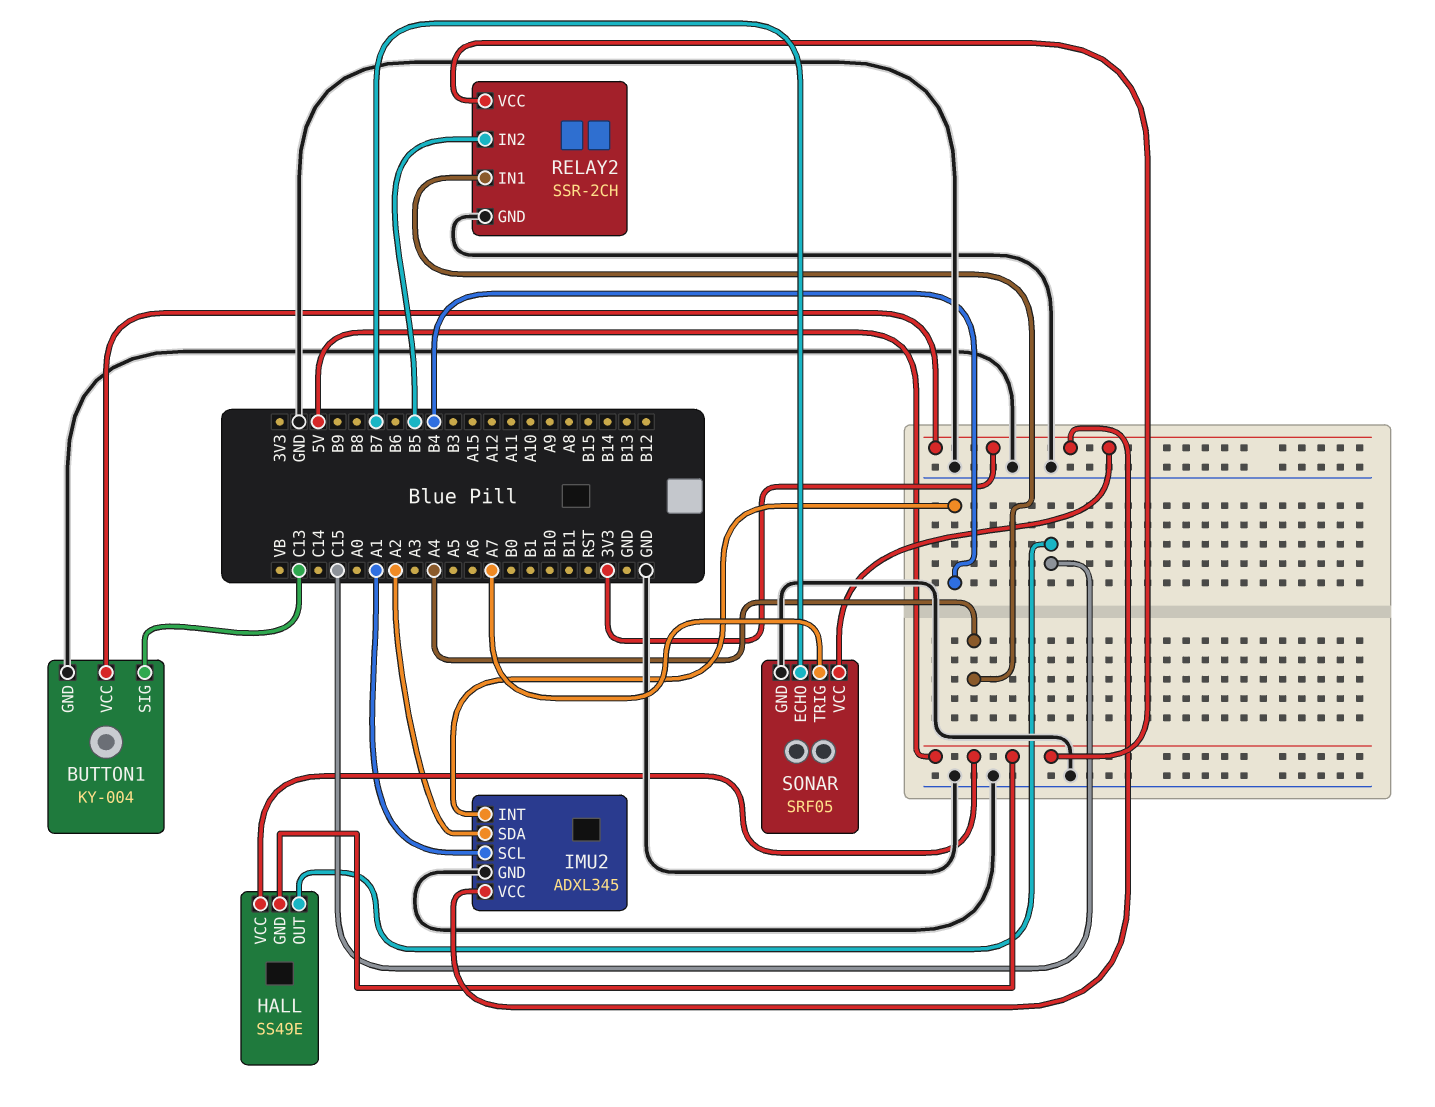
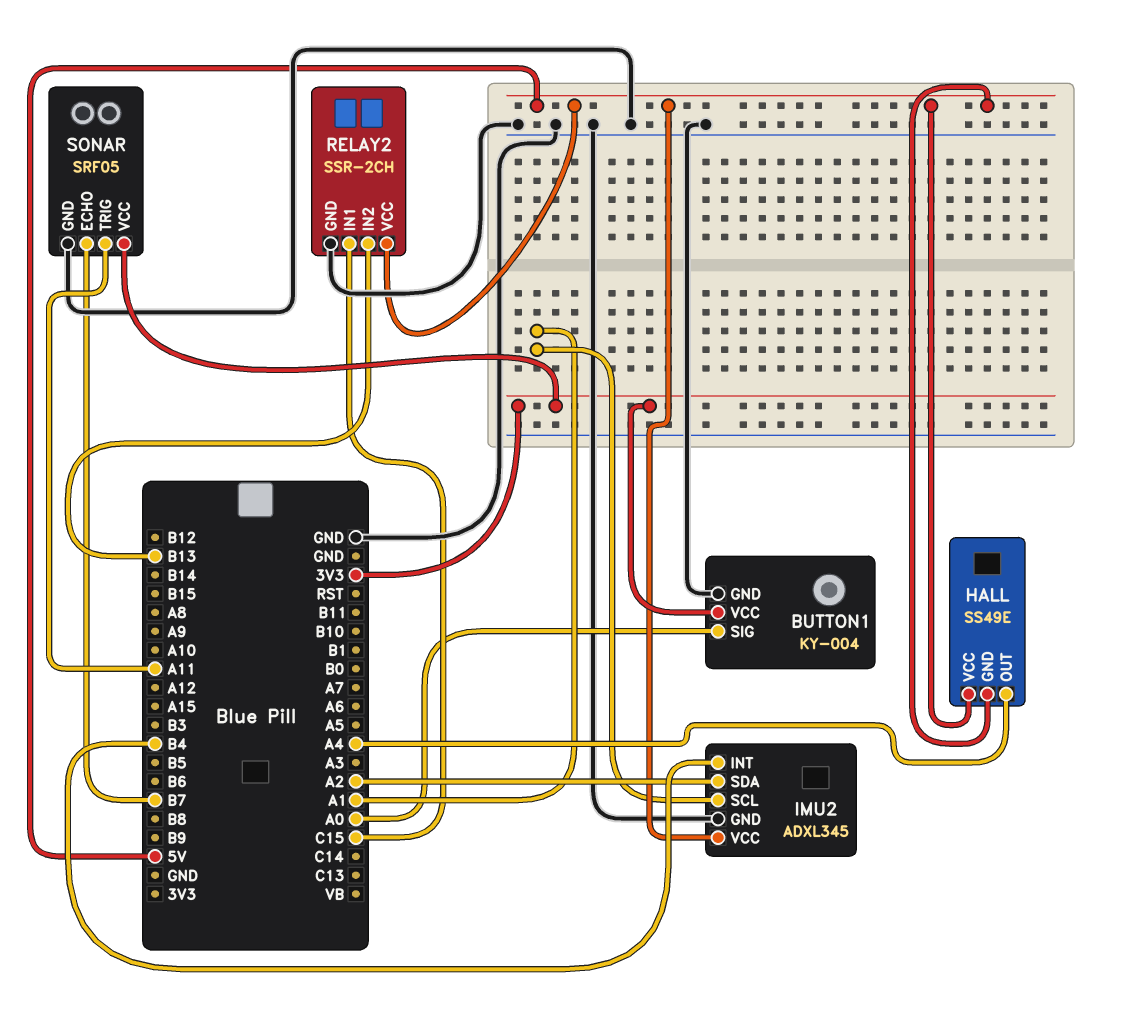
BUTTON1 pin SIG: C13 -> A0
HALL pin OUT: C15 -> A4
IMU2 pin VCC: 3V3 -> 5V
RELAY2 pin IN1: A4 -> C15
RELAY2 pin IN2: B5 -> B13
SONAR pin TRIG: A7 -> A11

